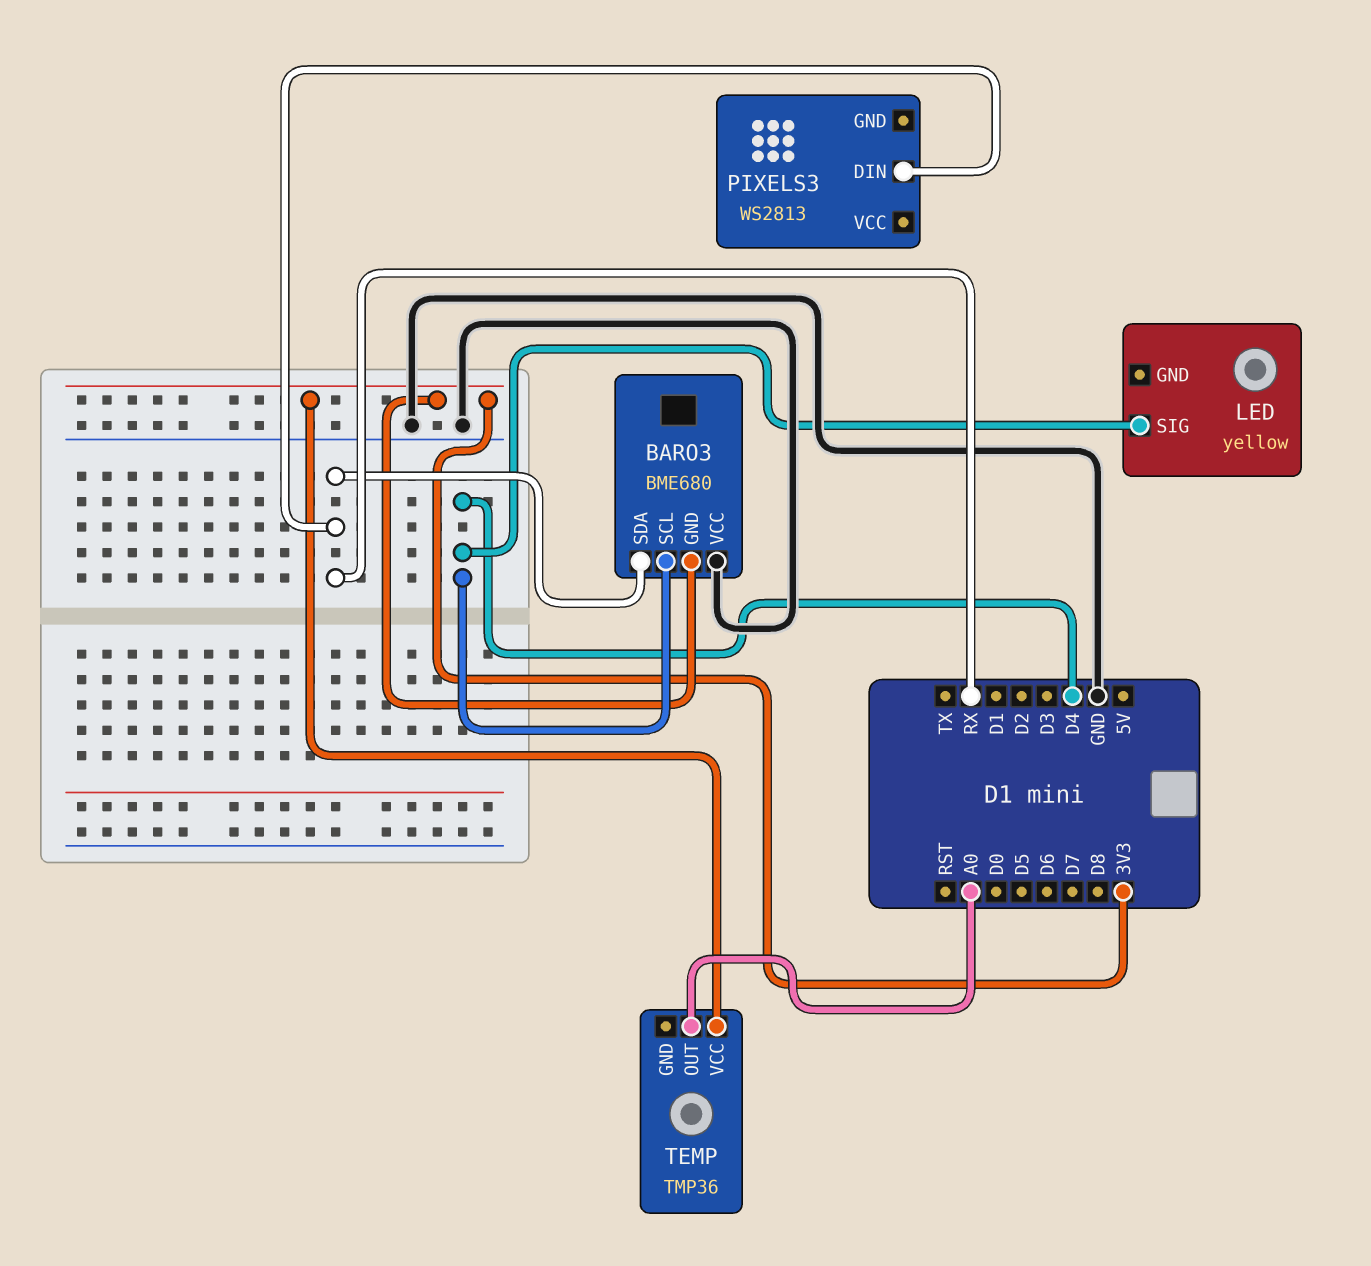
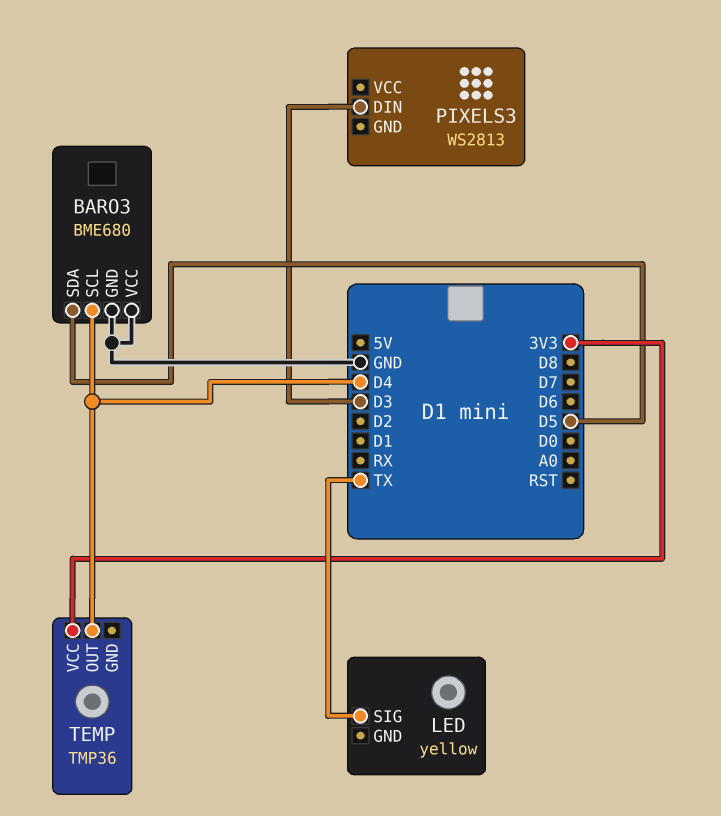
BARO3 pin GND: 3V3 -> GND
BARO3 pin SDA: RX -> D5
LED pin SIG: D4 -> TX
PIXELS3 pin DIN: RX -> D3
TEMP pin OUT: A0 -> D4

